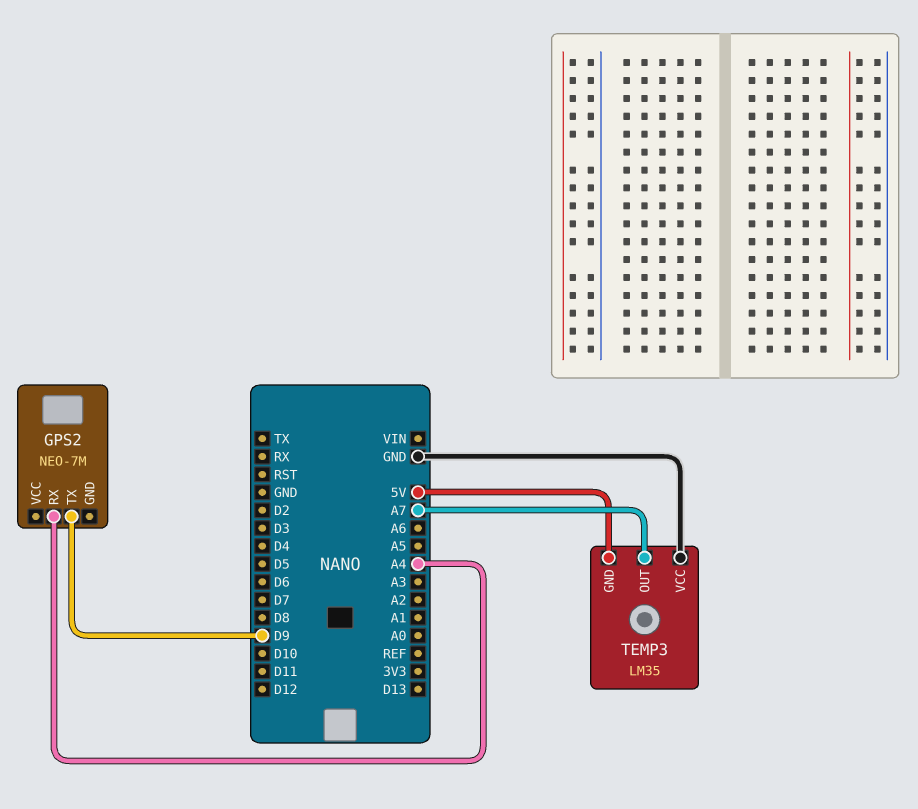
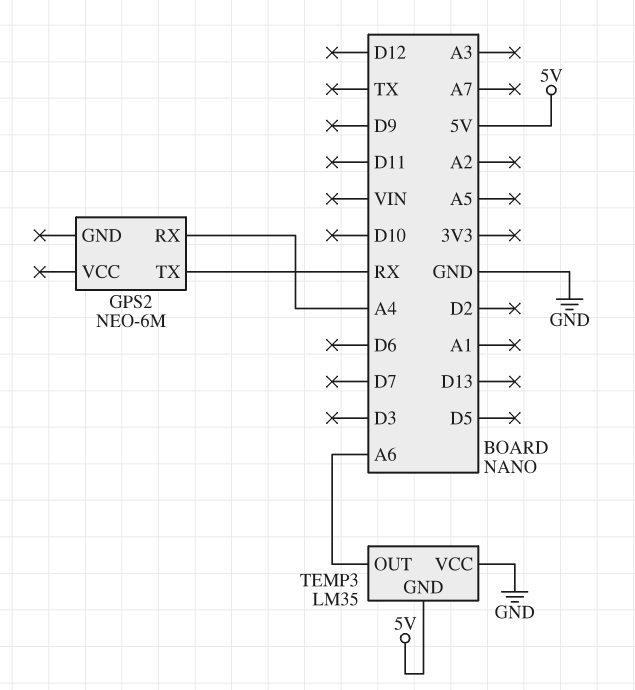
GPS2: NEO-7M -> NEO-6M
GPS2 pin TX: D9 -> RX
TEMP3 pin OUT: A7 -> A6

